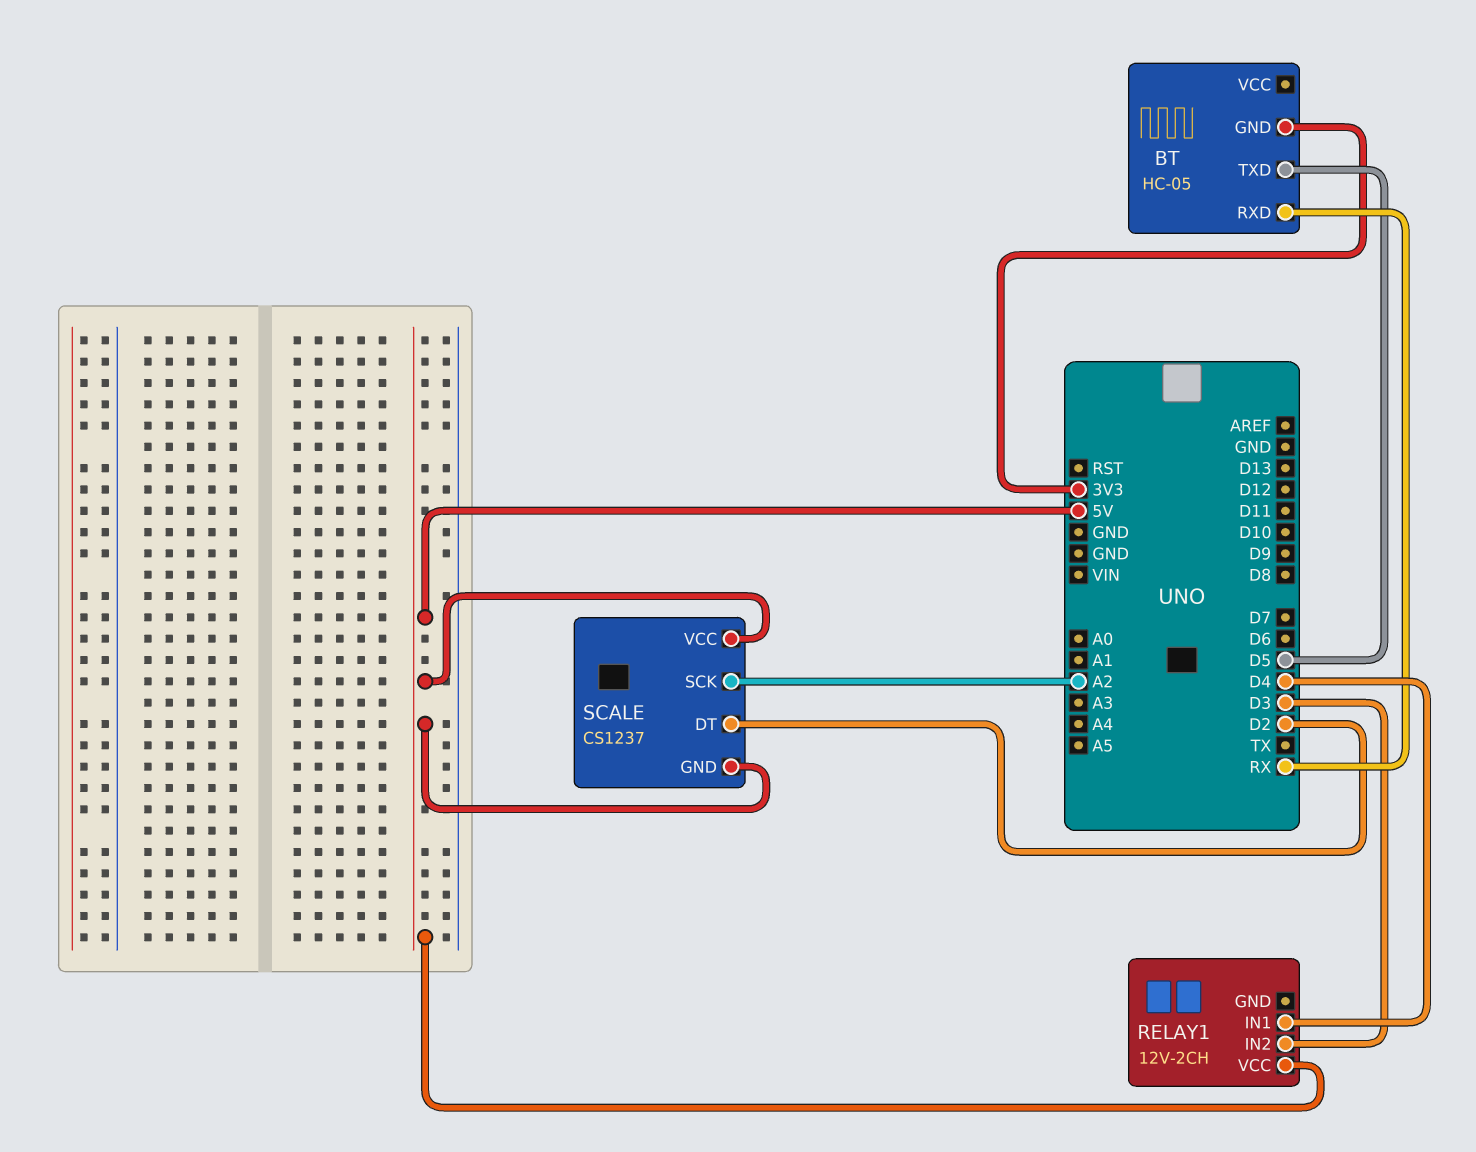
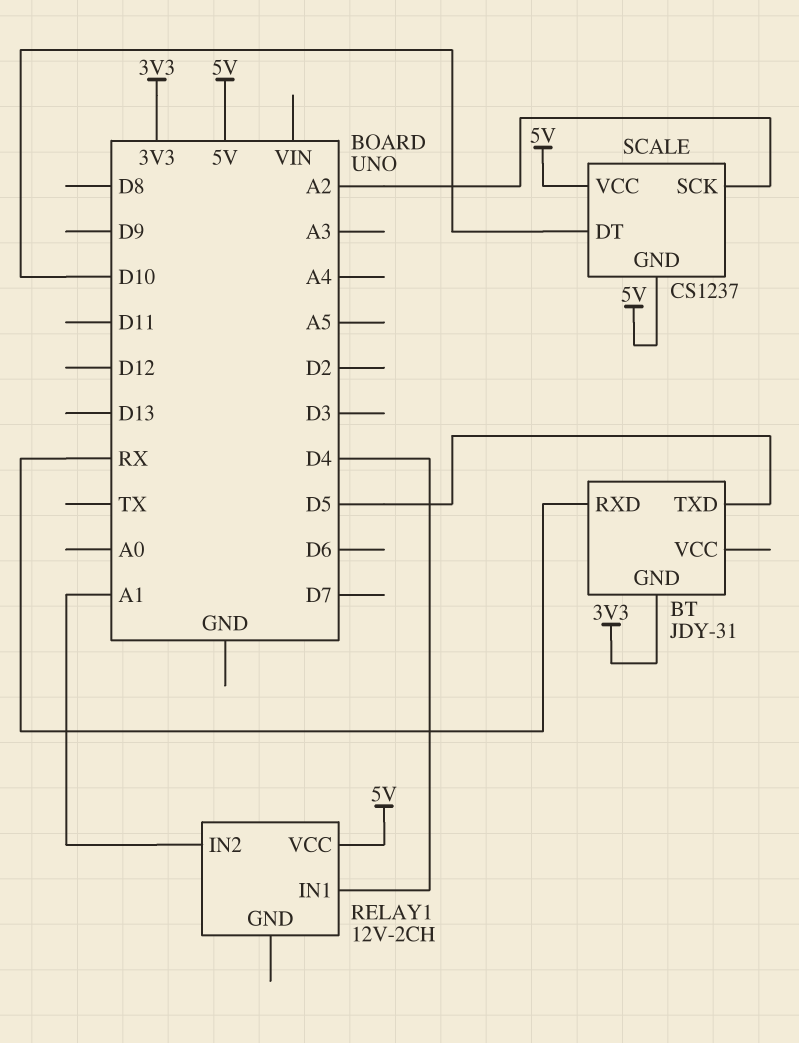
BT: HC-05 -> JDY-31
RELAY1 pin IN2: D3 -> A1
SCALE pin DT: D2 -> D10

